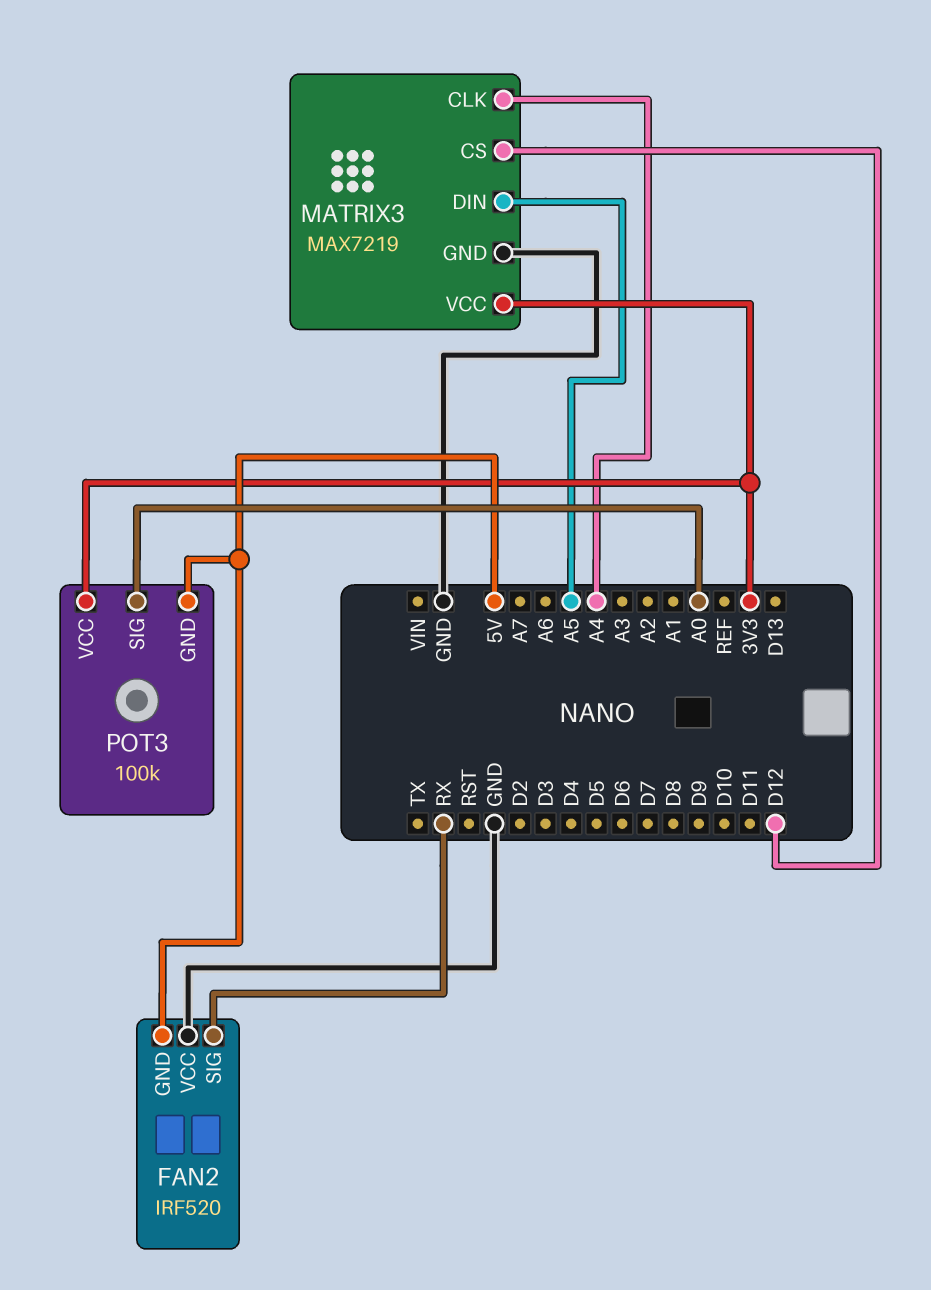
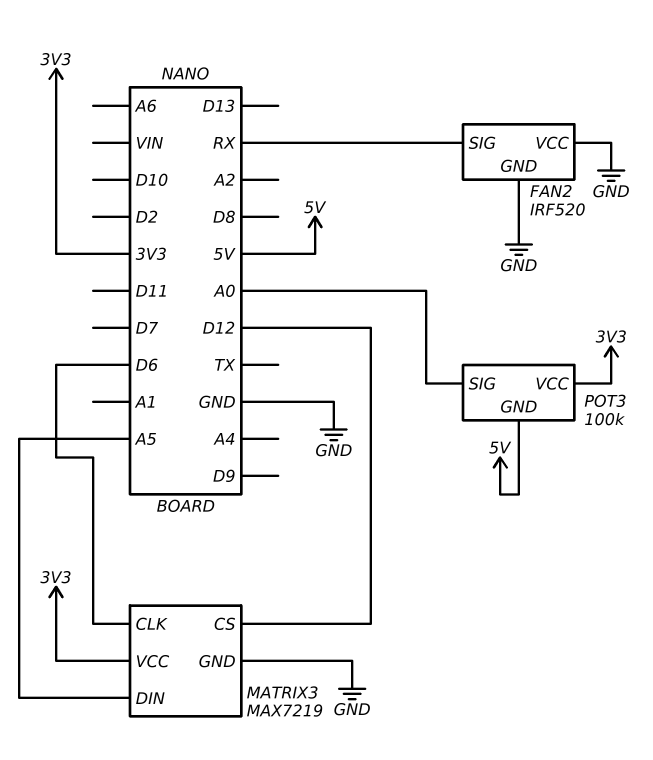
FAN2 pin GND: 5V -> GND
MATRIX3 pin CLK: A4 -> D6

